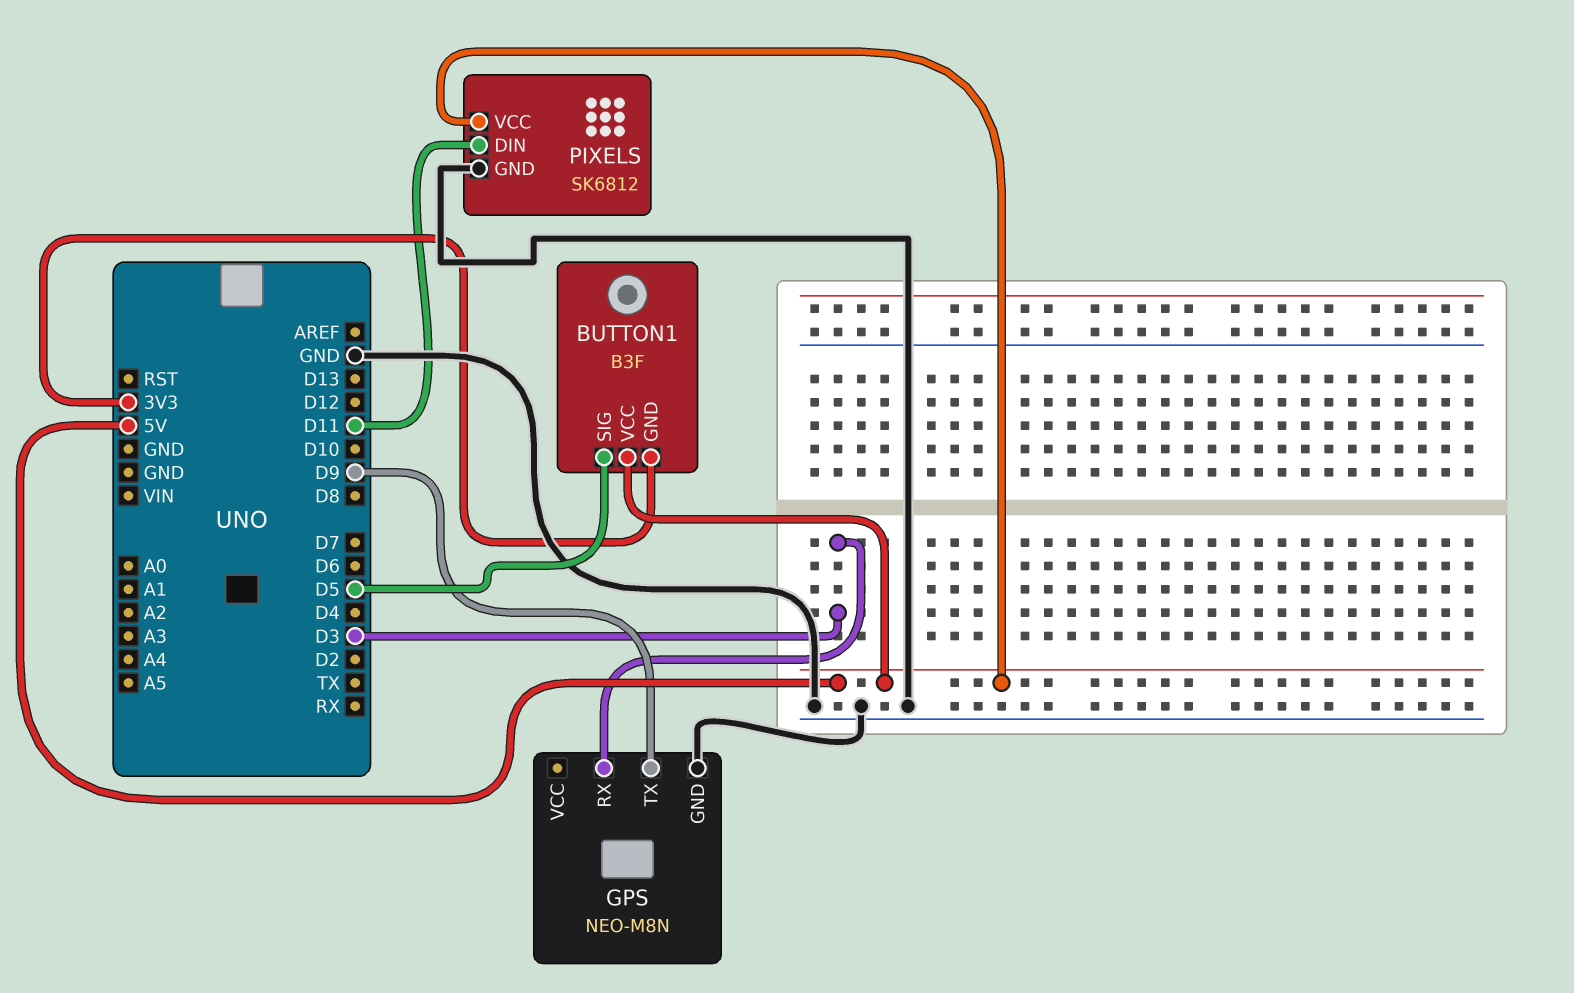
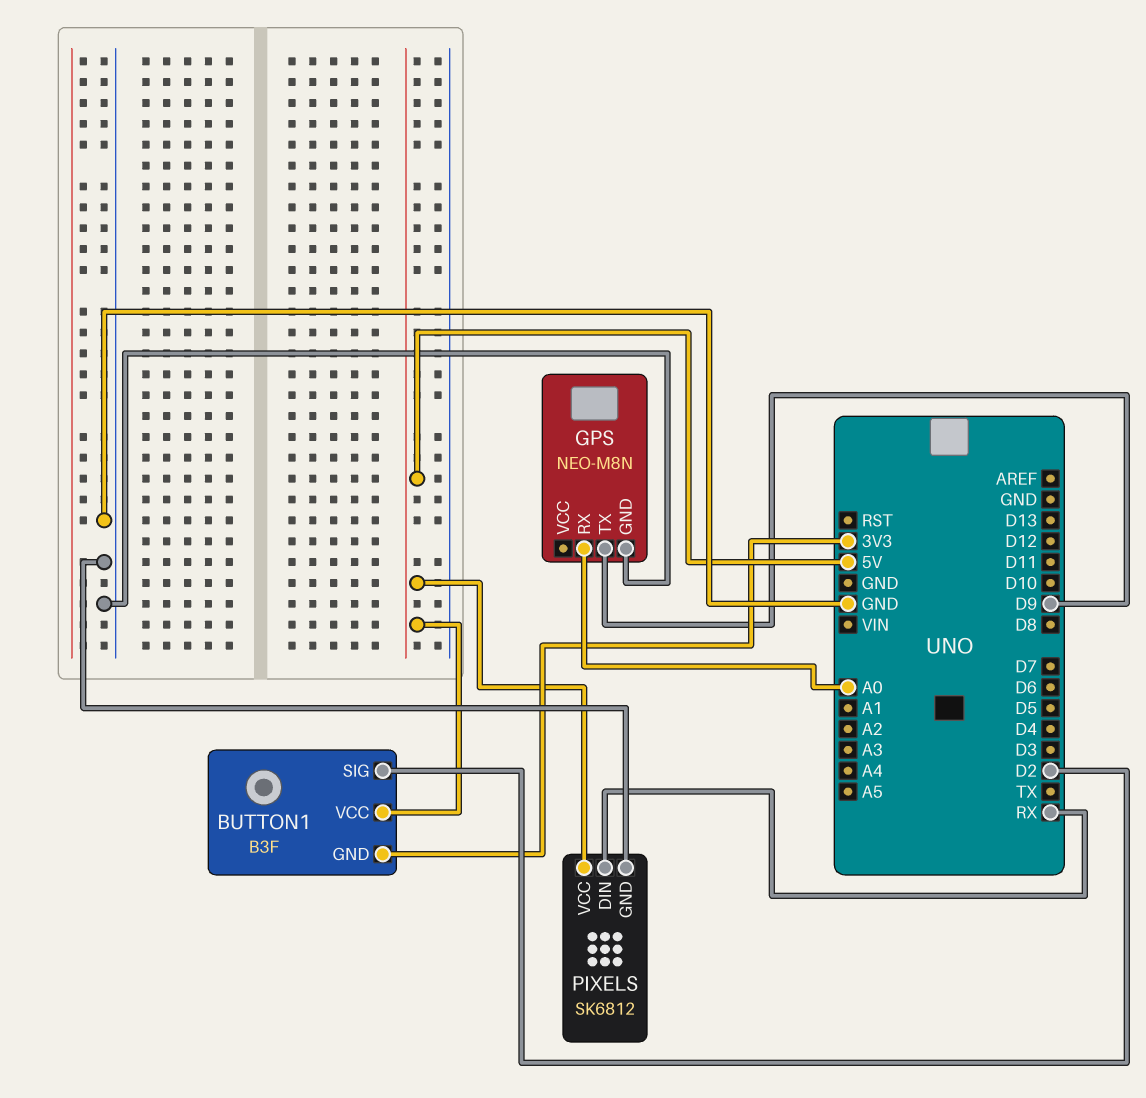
BUTTON1 pin SIG: D5 -> D2
GPS pin RX: D3 -> A0
PIXELS pin DIN: D11 -> RX

